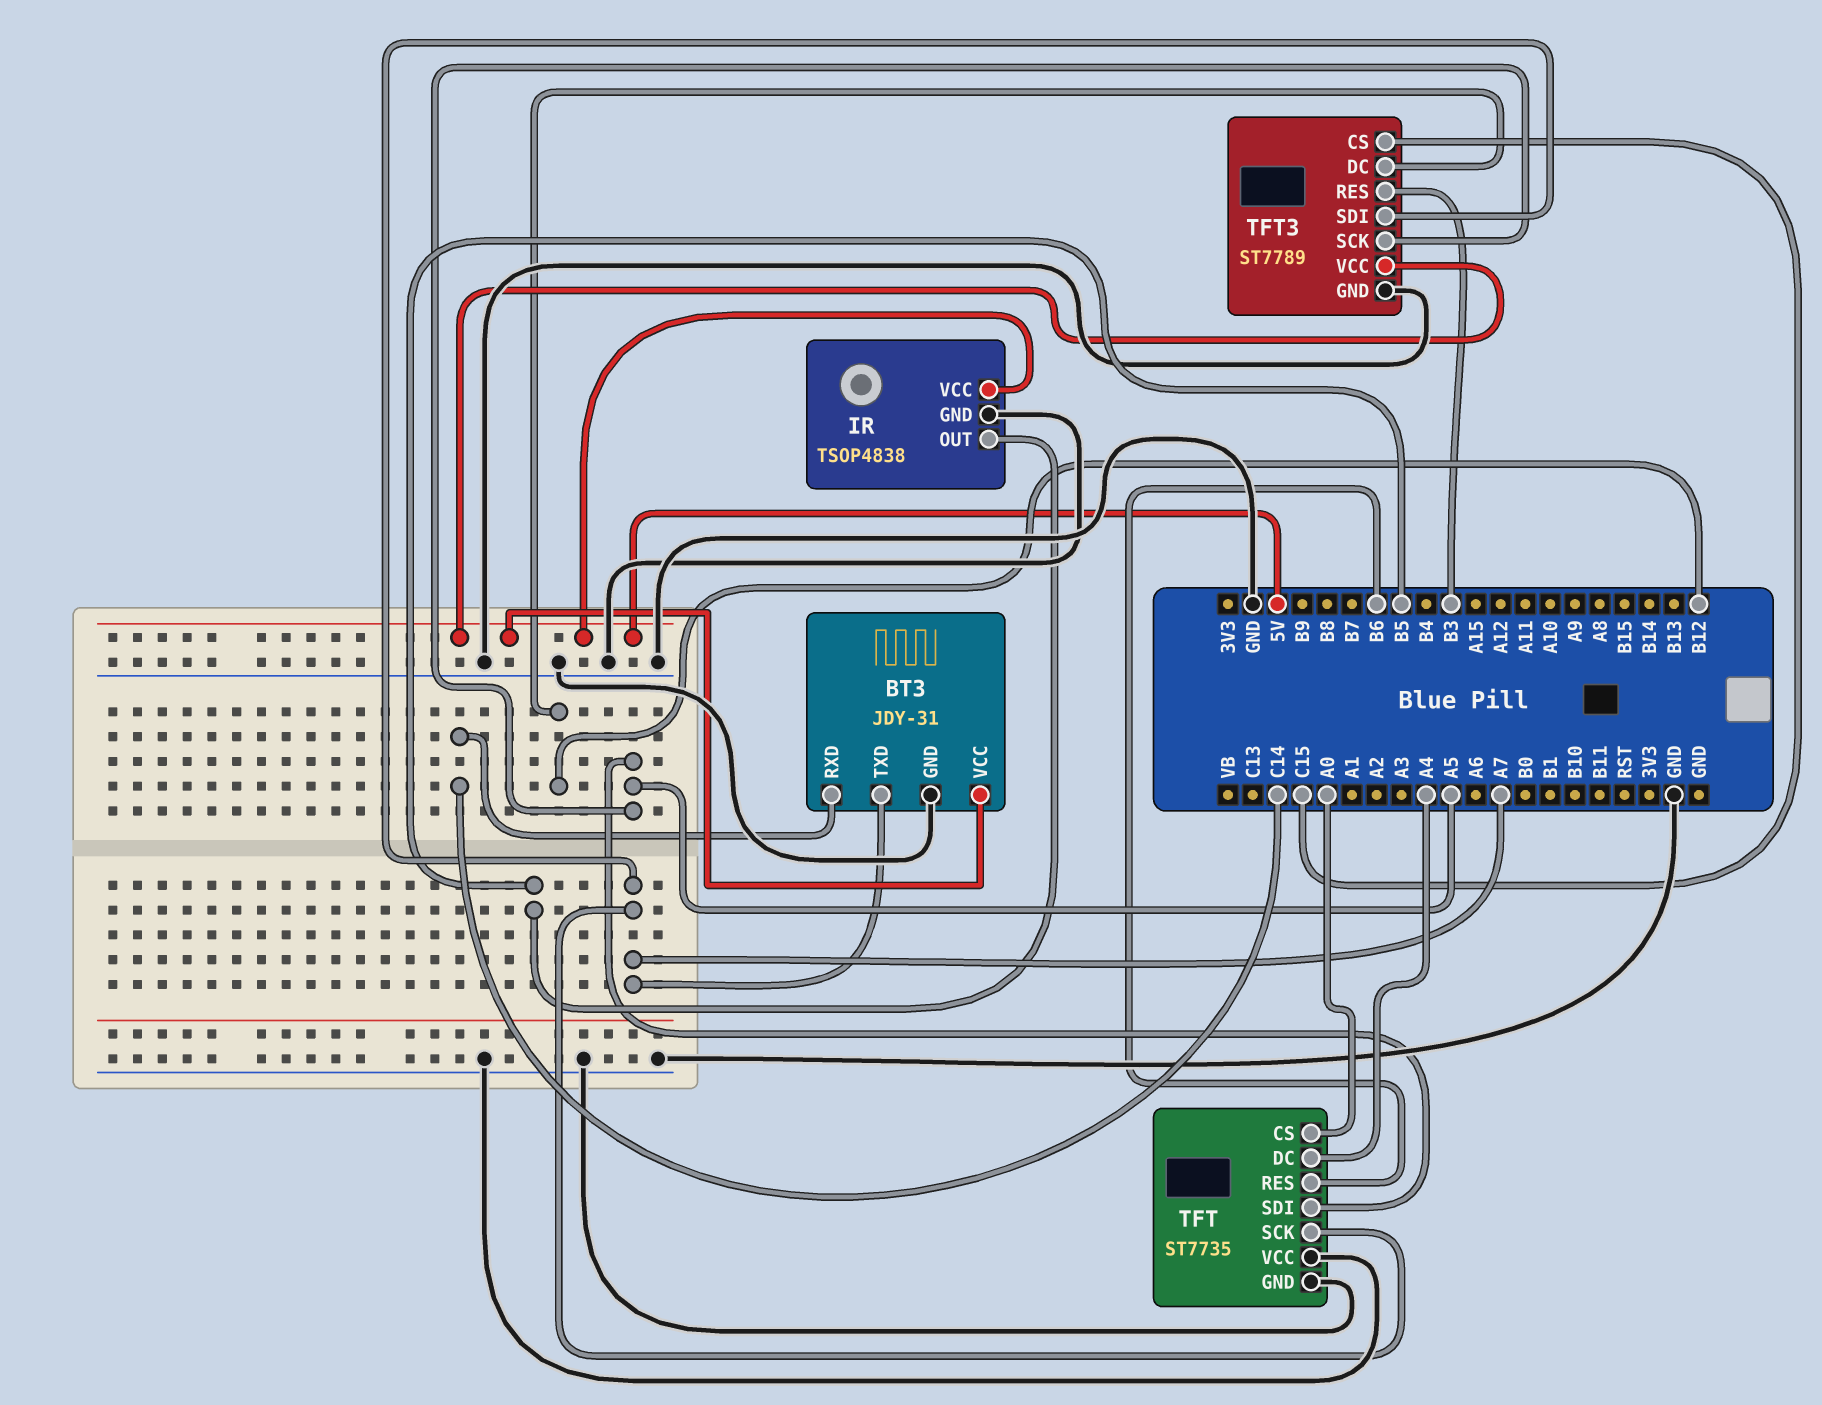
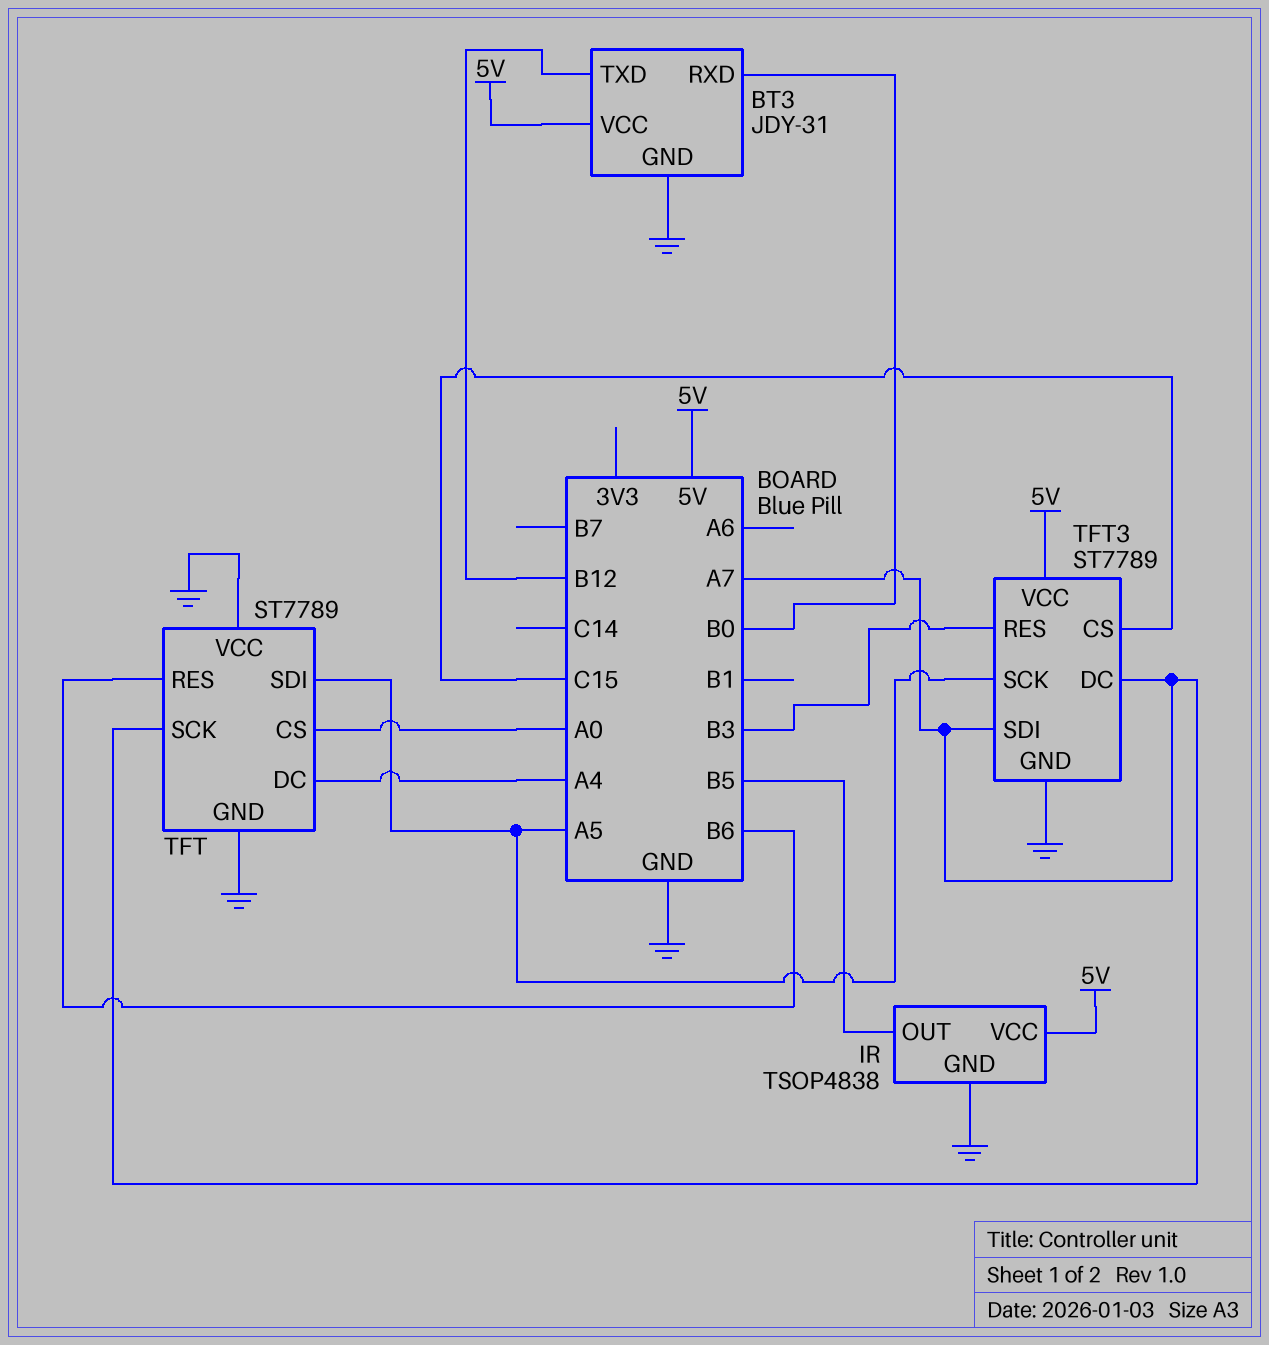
BT3 pin RXD: C14 -> B0
BT3 pin TXD: A7 -> B12
TFT: ST7735 -> ST7789
TFT3 pin DC: B12 -> A7

